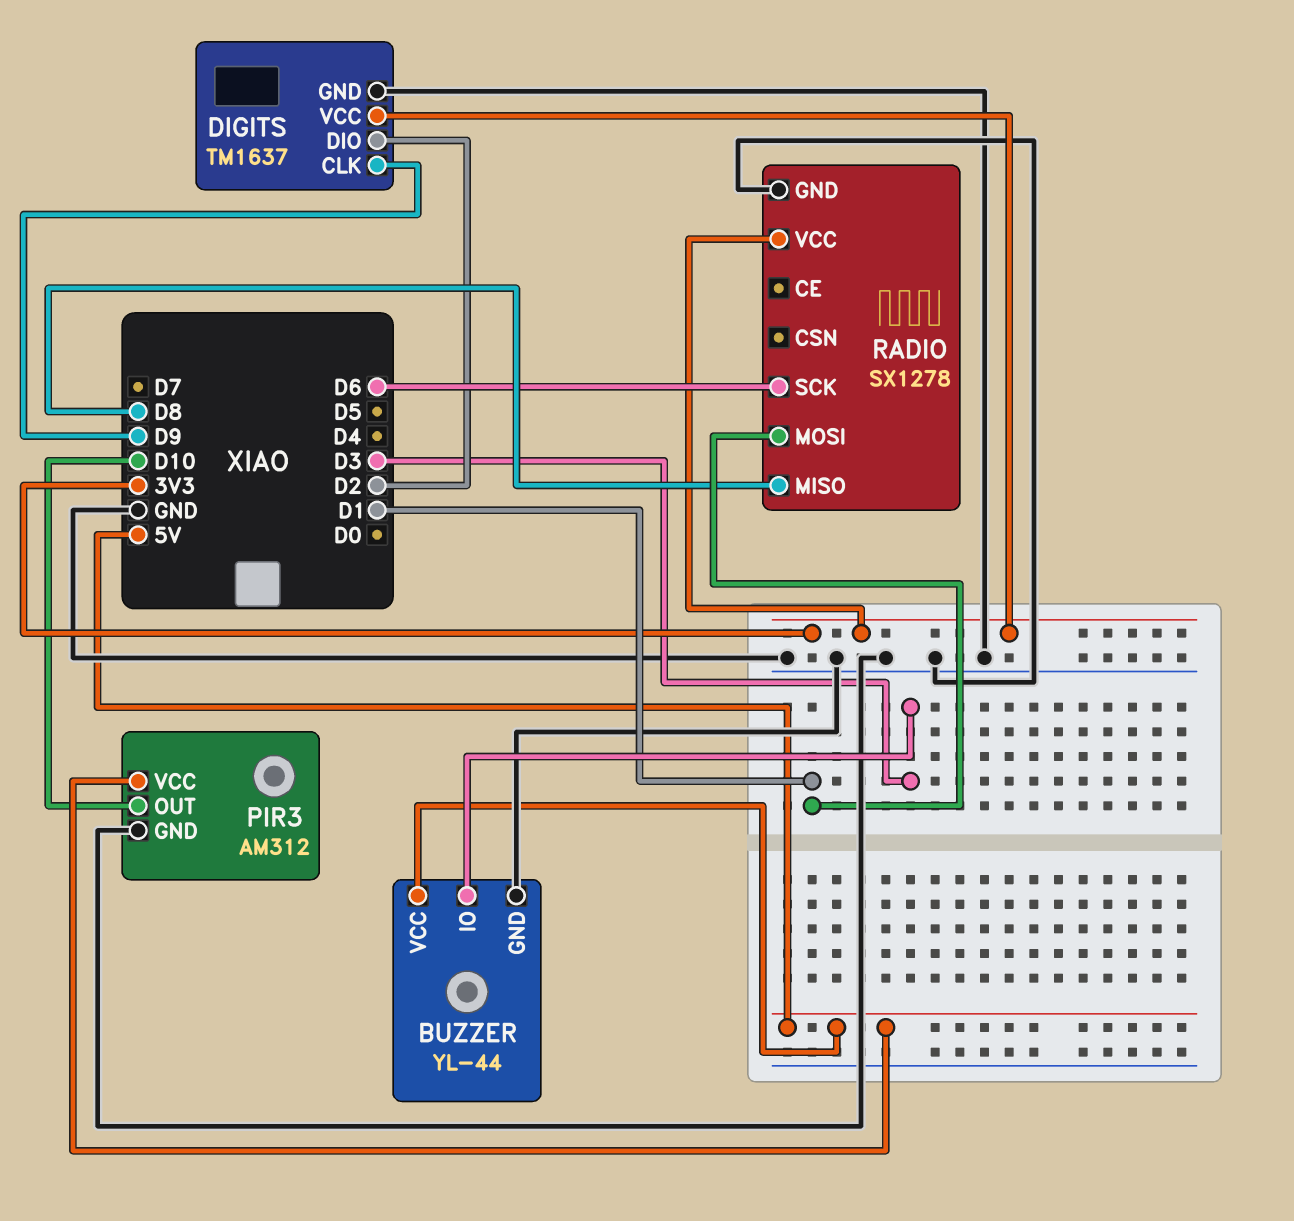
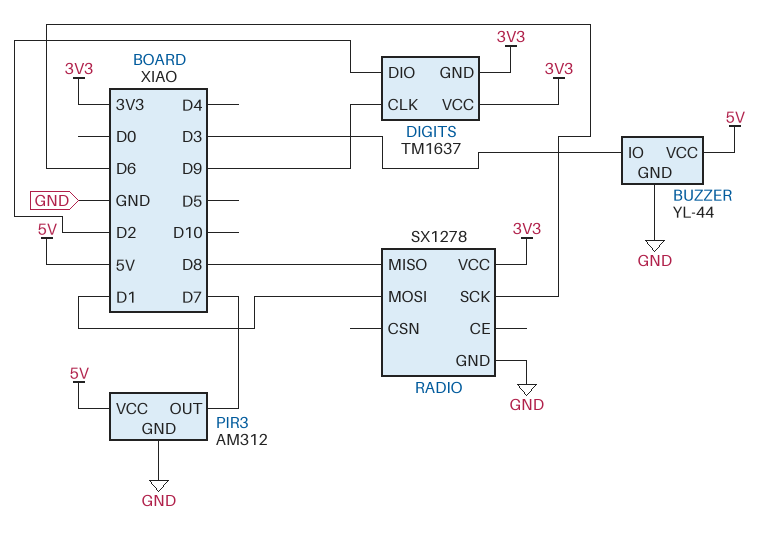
DIGITS pin GND: GND -> 3V3
PIR3 pin OUT: D10 -> D7

